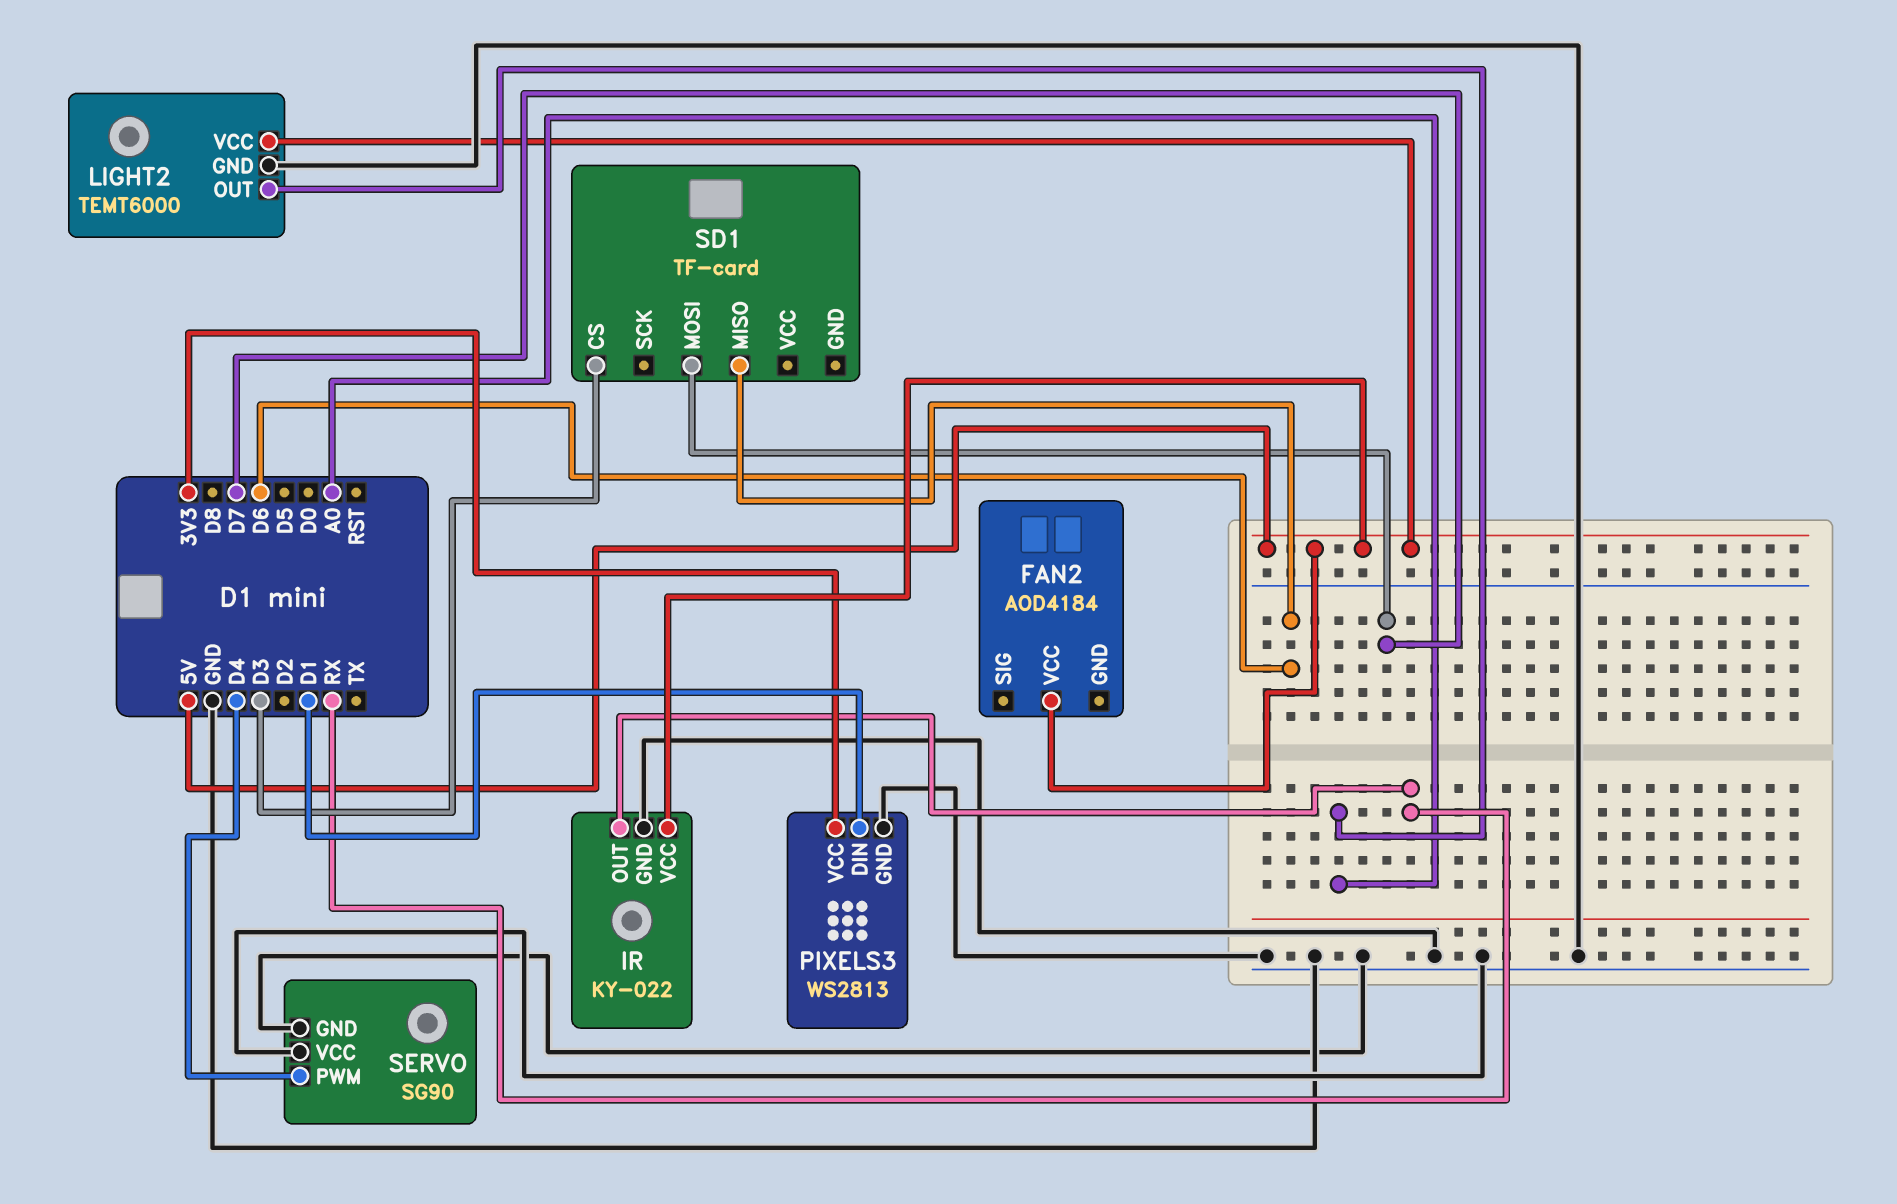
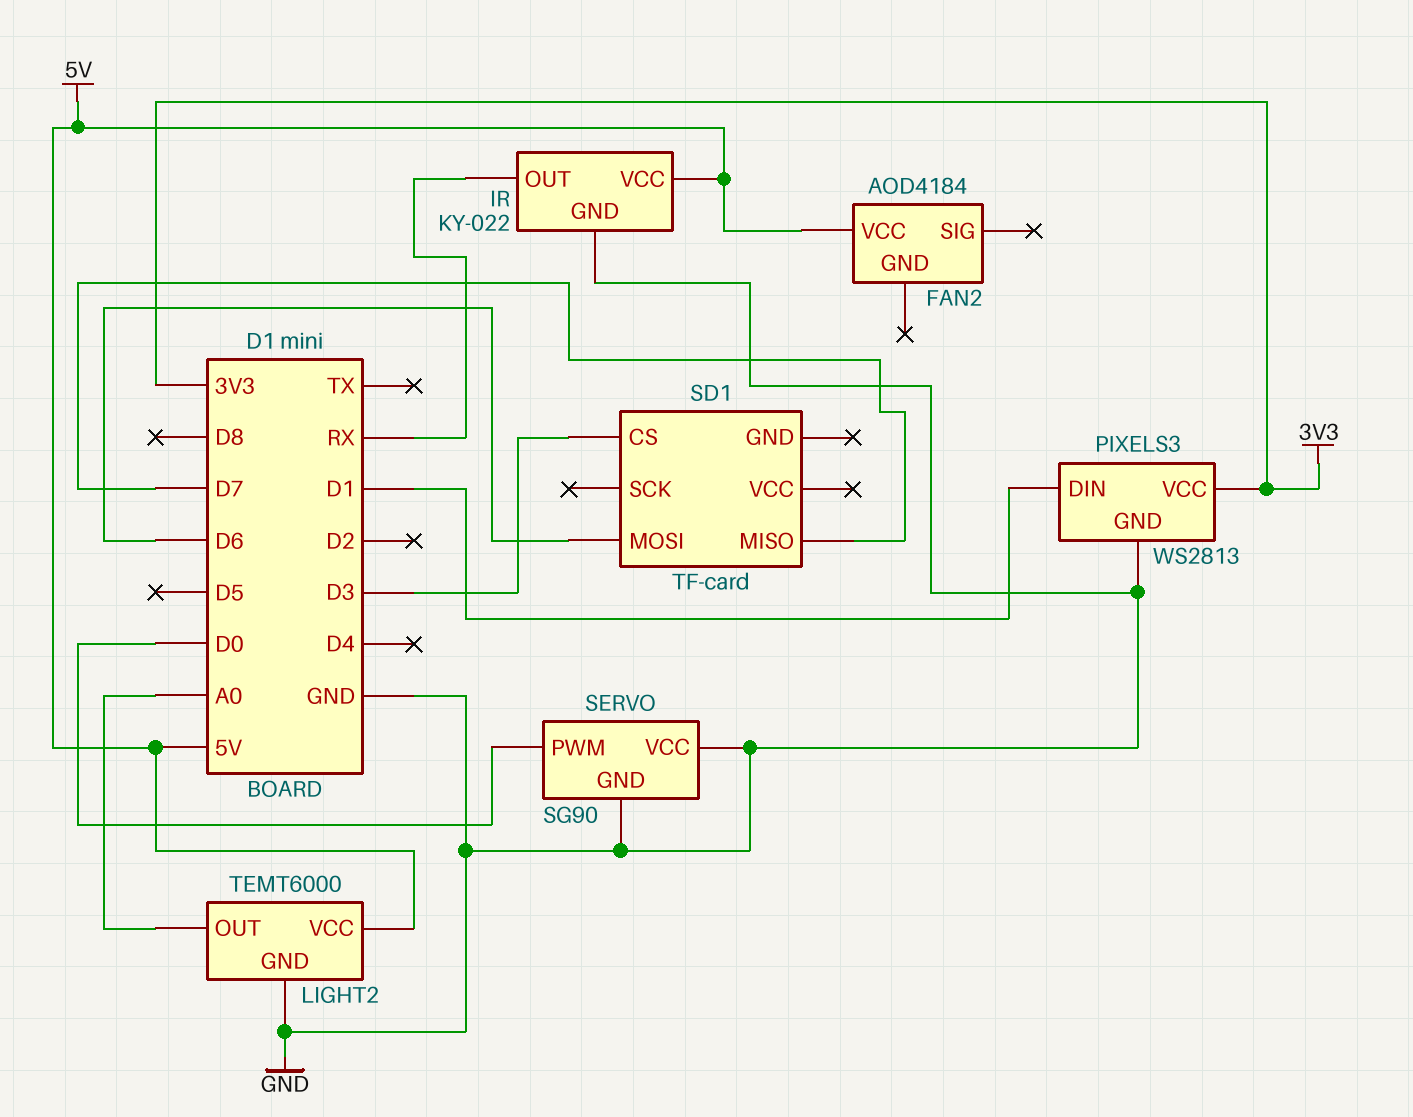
SD1 pin MISO: D6 -> D7
SD1 pin MOSI: D7 -> D6
SERVO pin PWM: D4 -> D0

